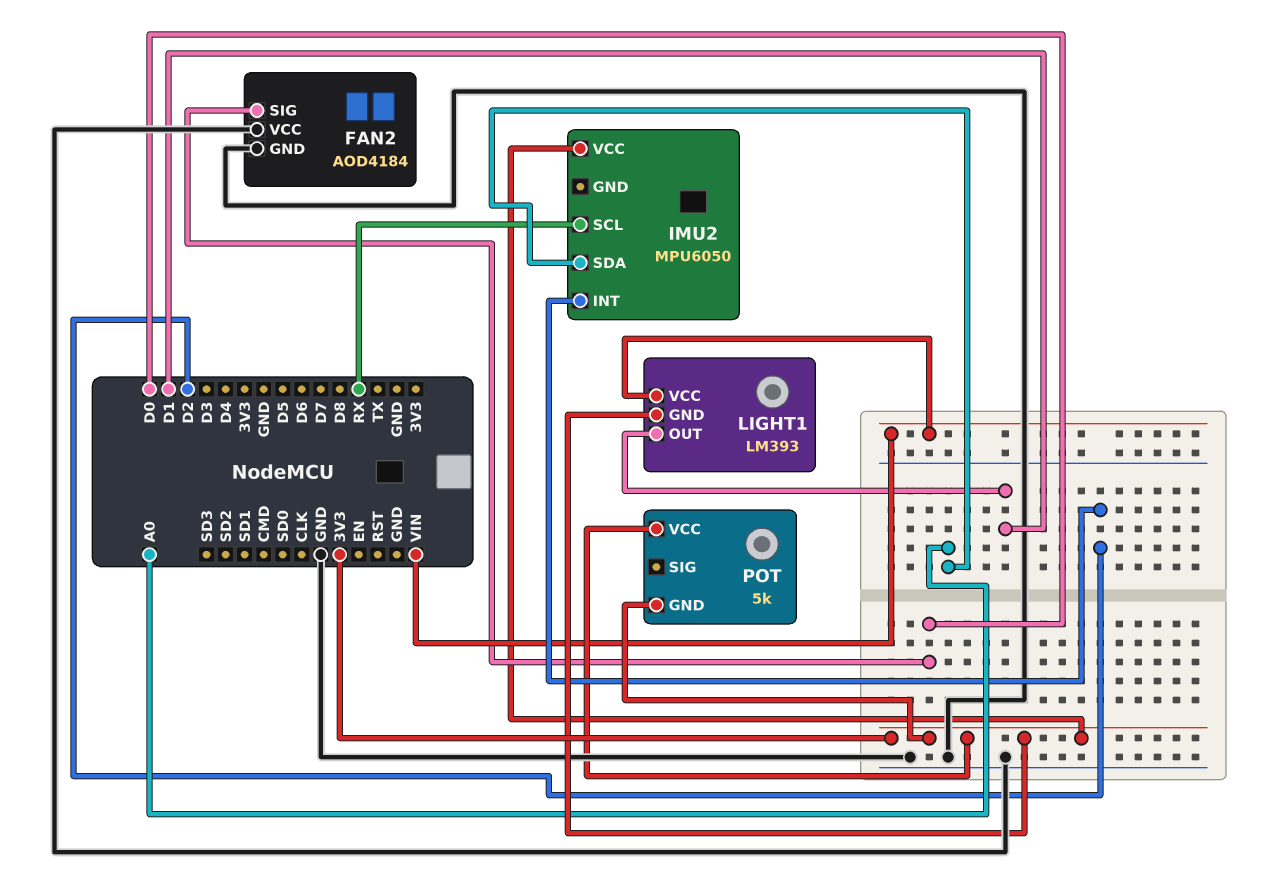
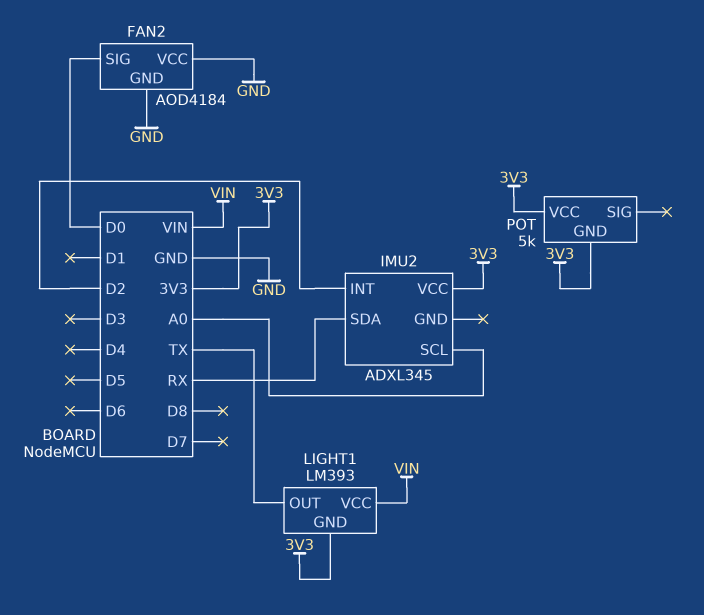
IMU2: MPU6050 -> ADXL345
IMU2 pin SCL: RX -> A0
IMU2 pin SDA: A0 -> RX
LIGHT1 pin OUT: D1 -> TX

